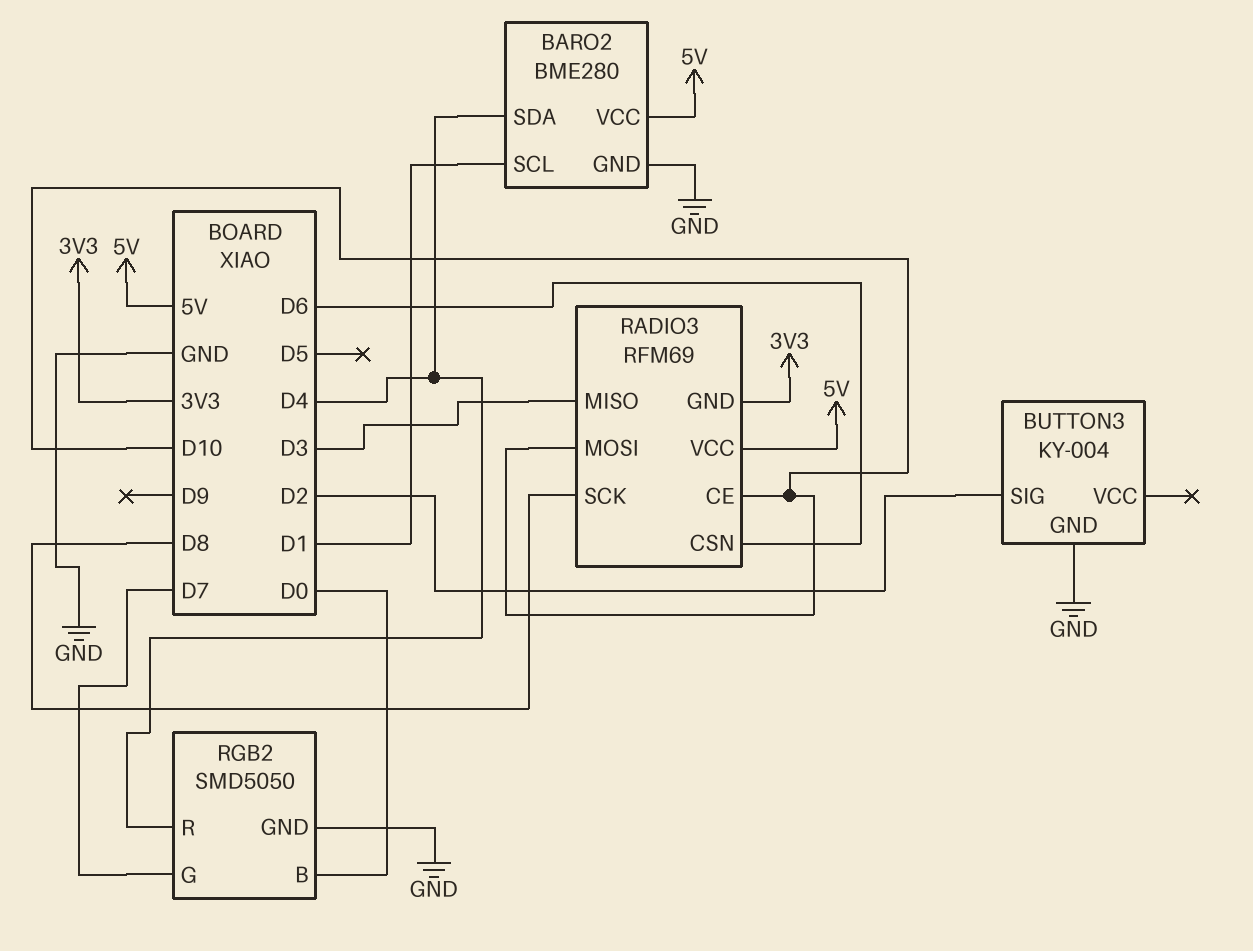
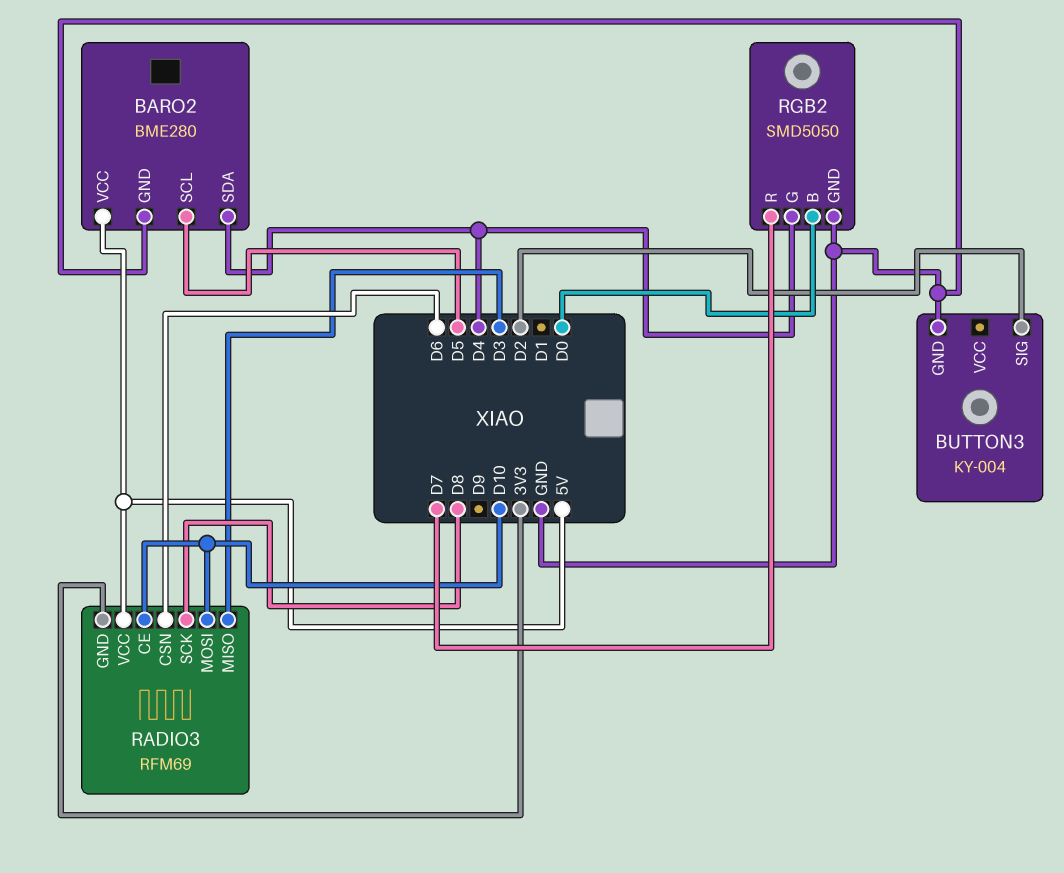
BARO2 pin SCL: D1 -> D5
RGB2 pin G: D7 -> D4
RGB2 pin R: D4 -> D7

